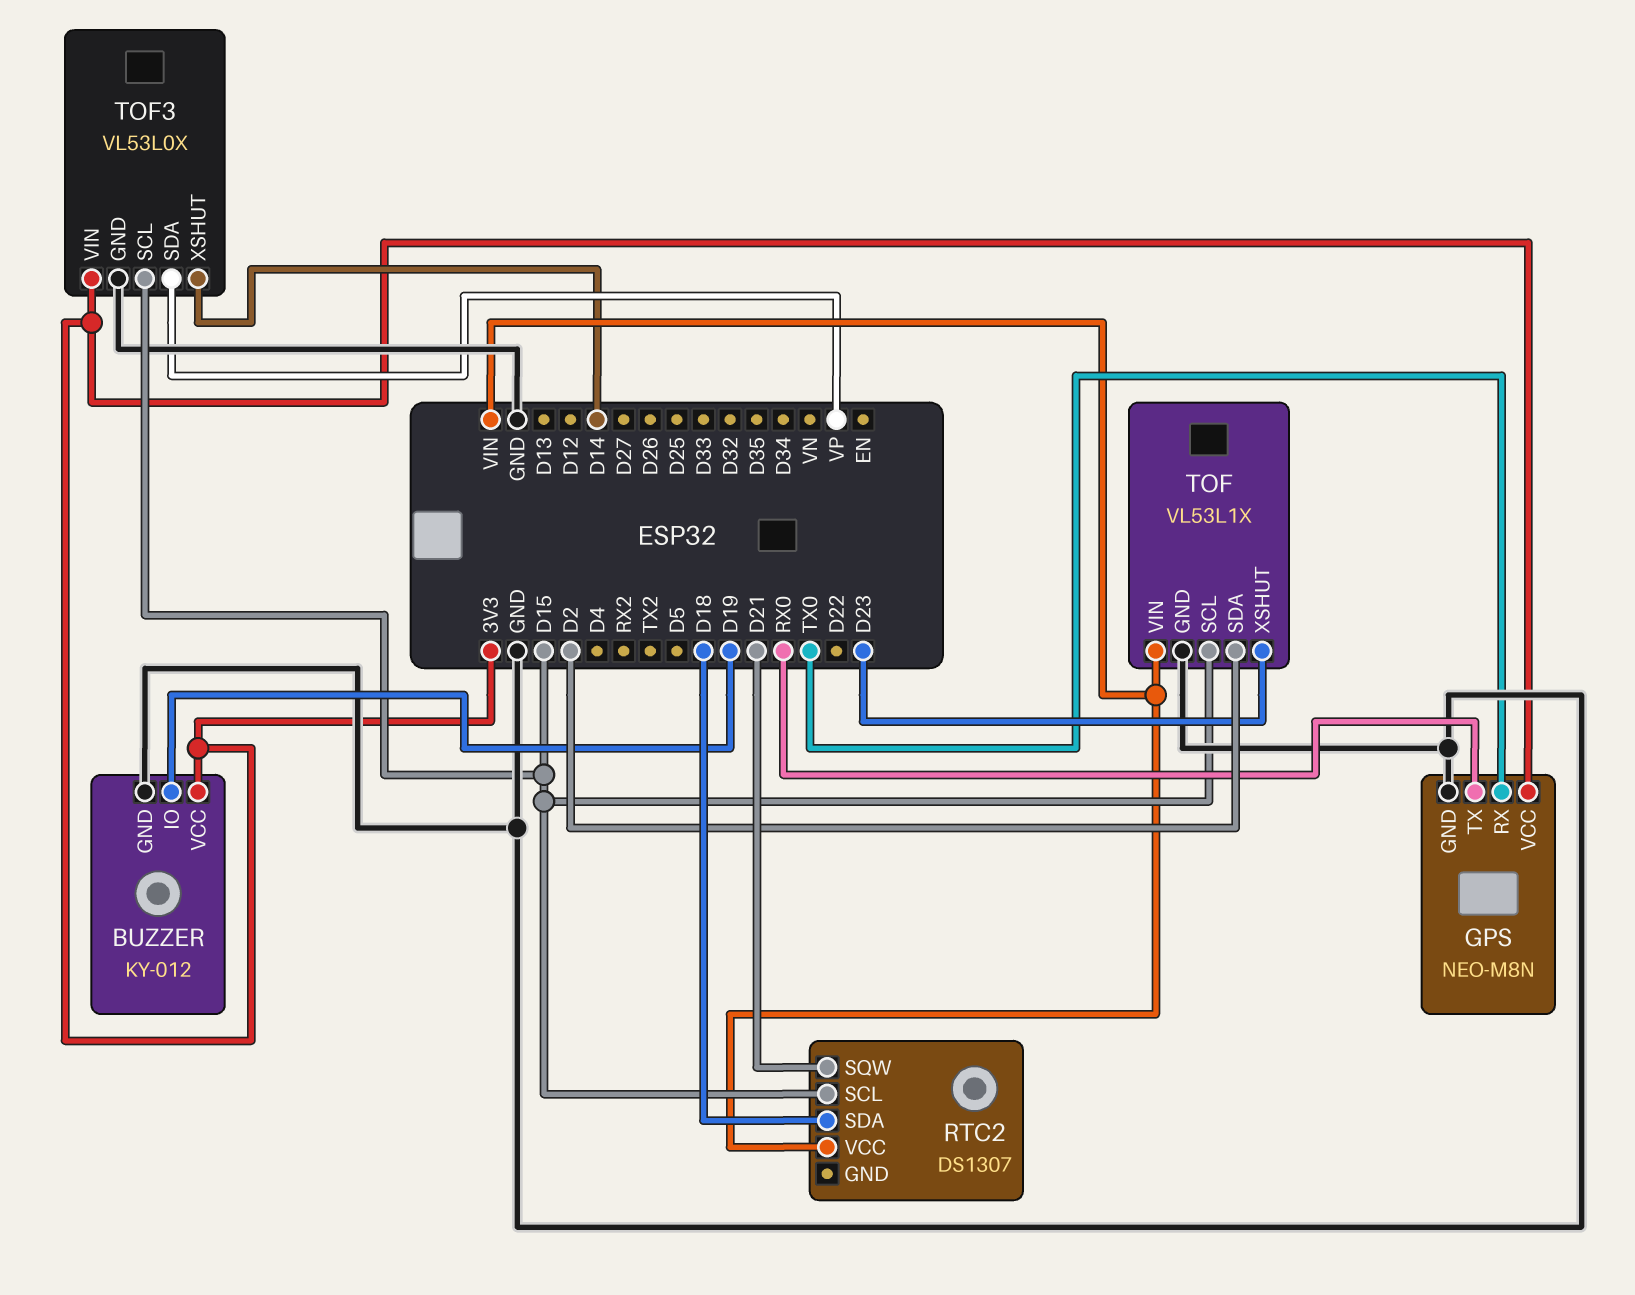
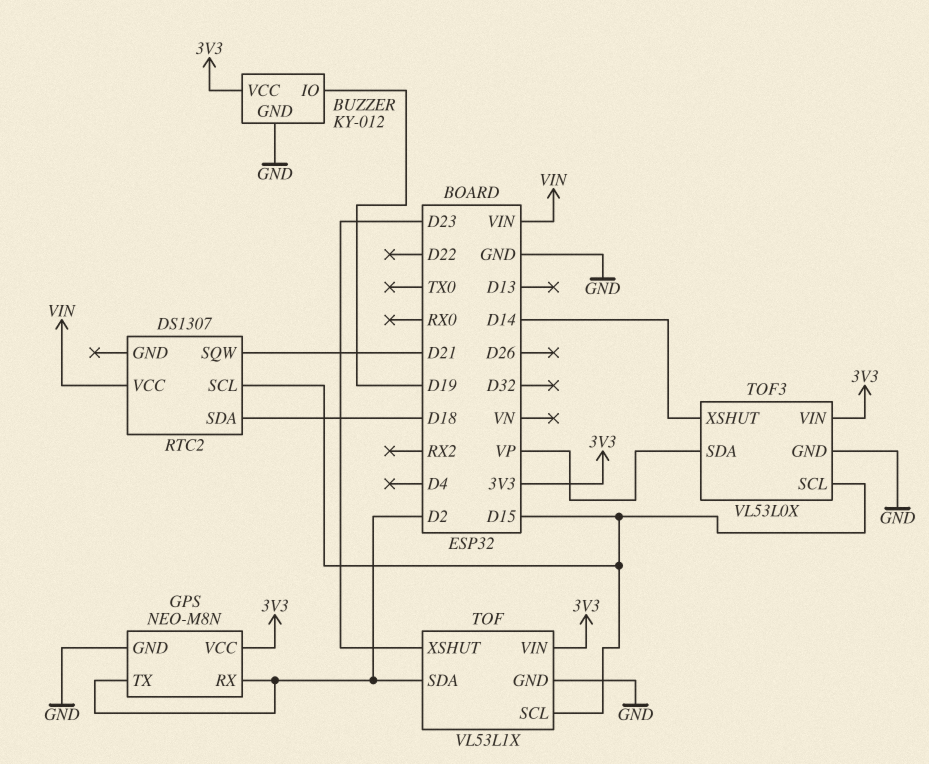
GPS pin RX: TX0 -> D2
GPS pin TX: RX0 -> D2
TOF pin VIN: VIN -> 3V3

